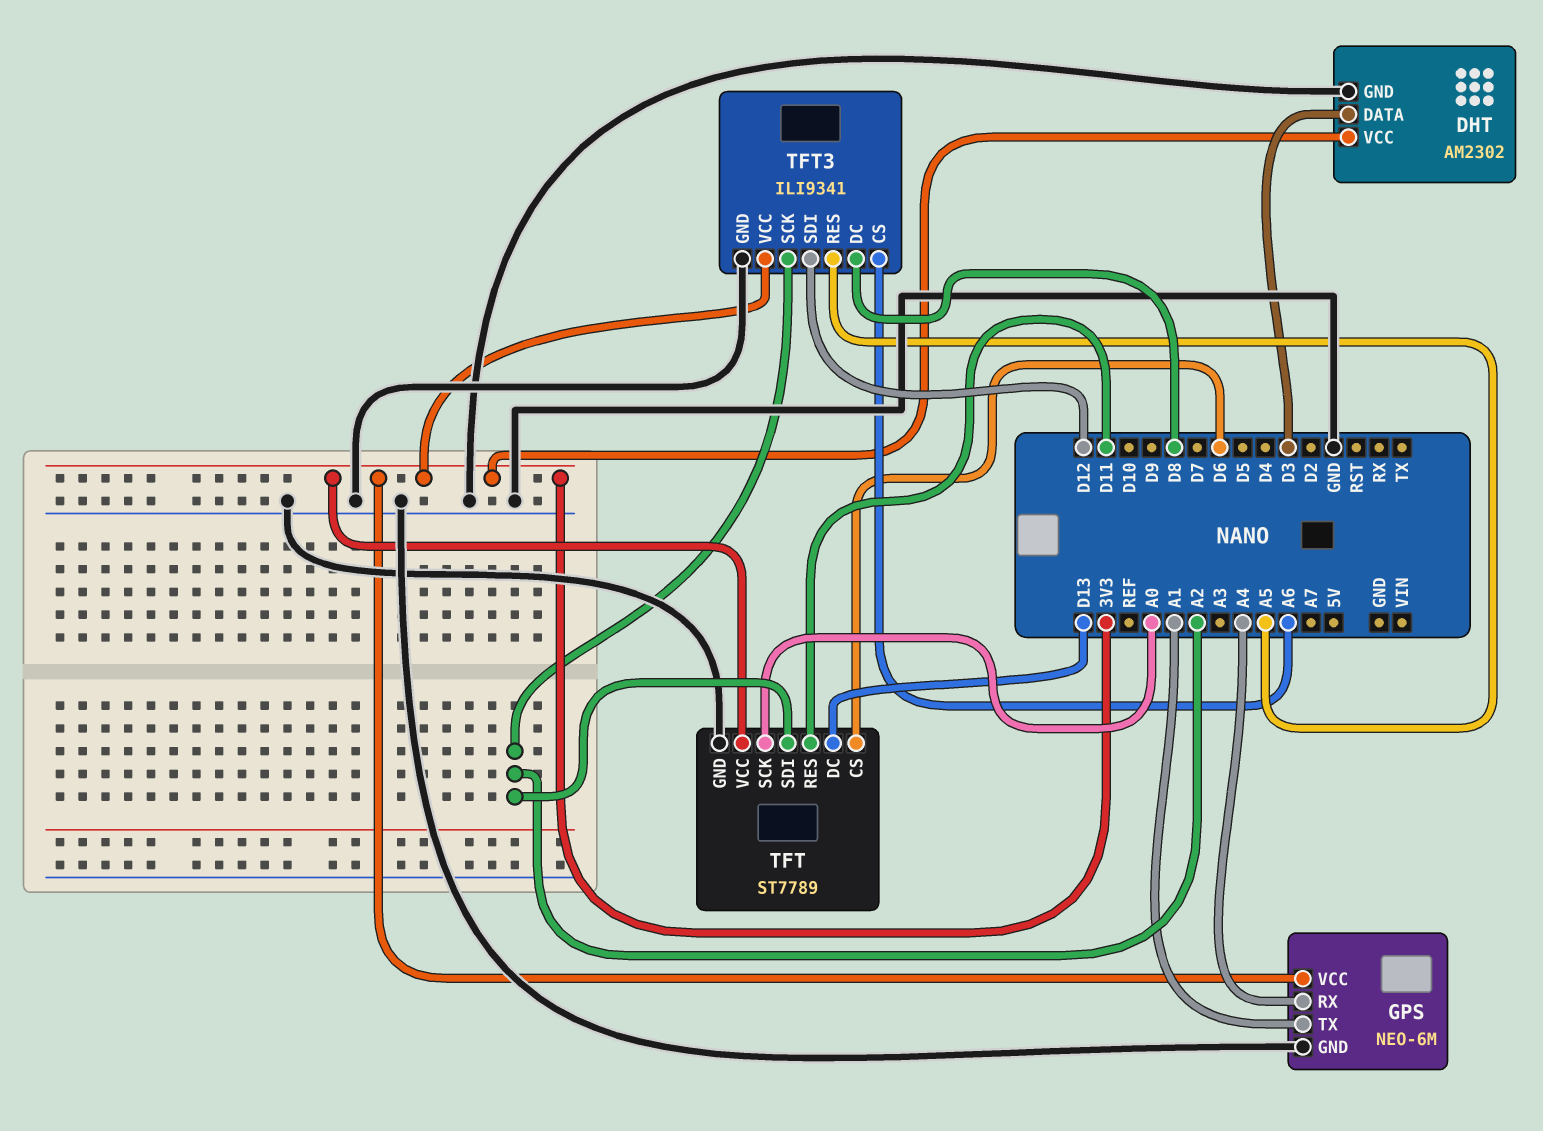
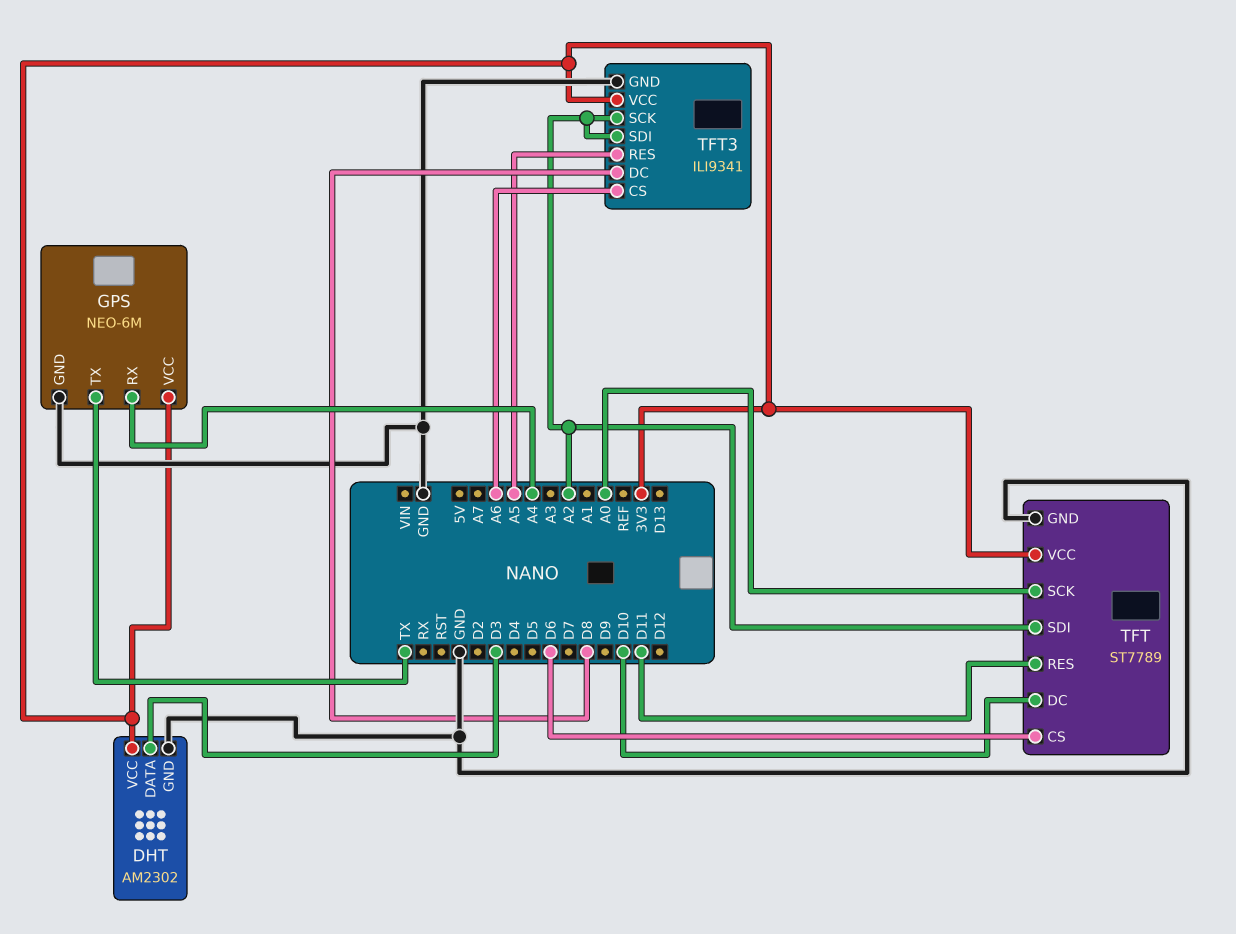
GPS pin TX: A1 -> TX
TFT pin DC: D13 -> D10
TFT3 pin SDI: D12 -> A2

